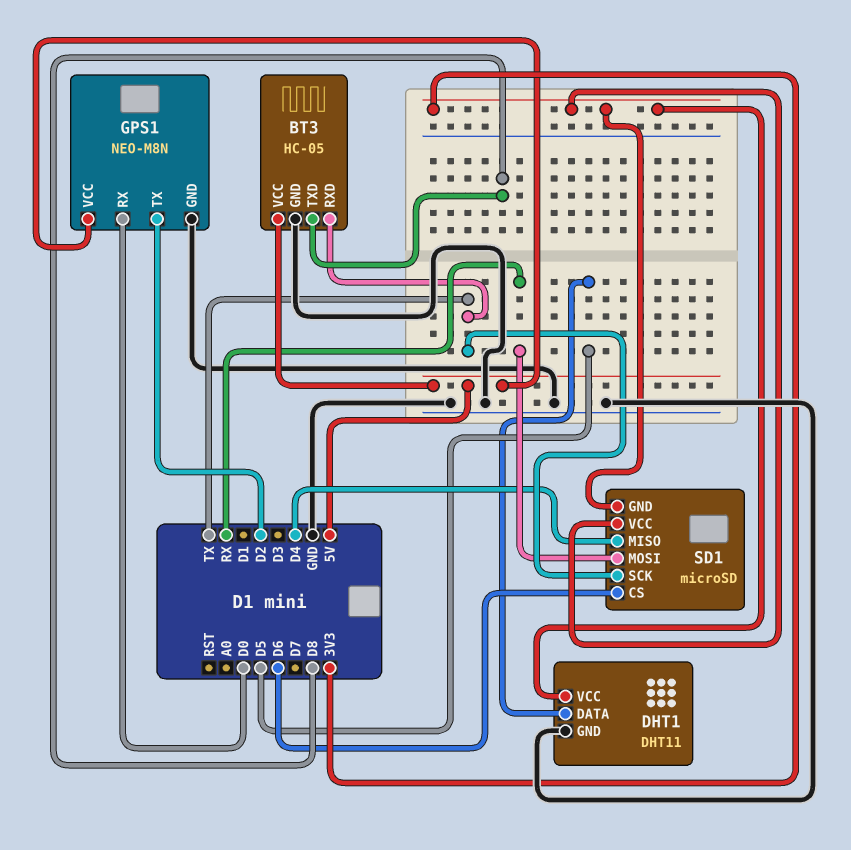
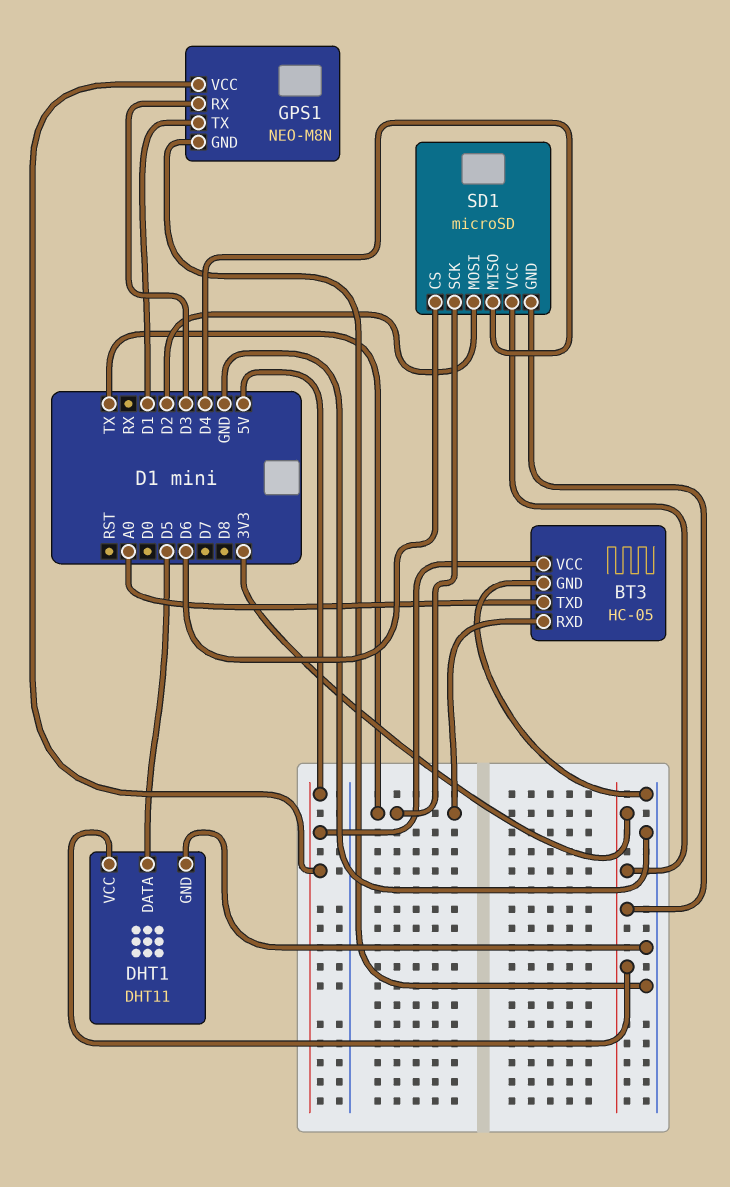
BT3 pin TXD: D8 -> A0
GPS1 pin RX: D0 -> D3
GPS1 pin TX: D2 -> D1
SD1 pin MOSI: RX -> D2

